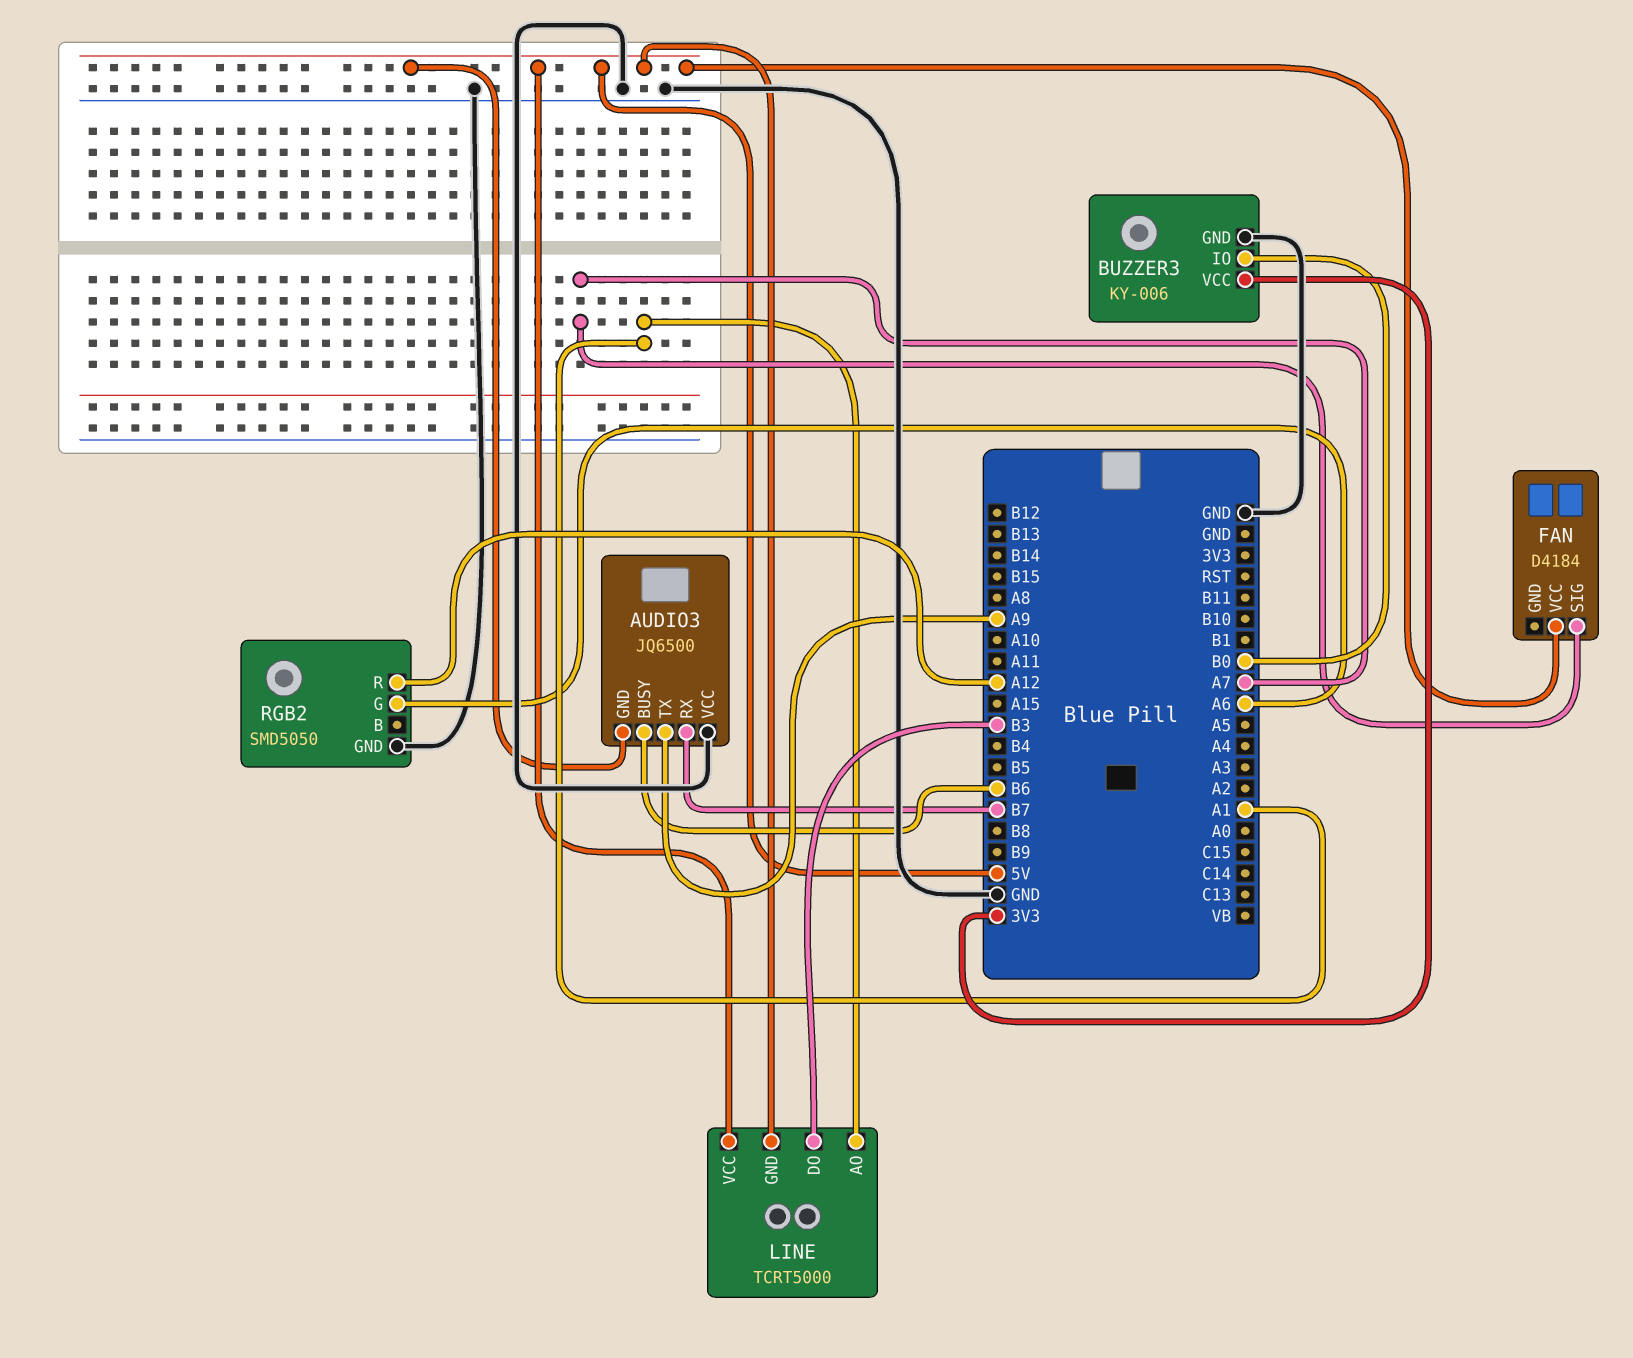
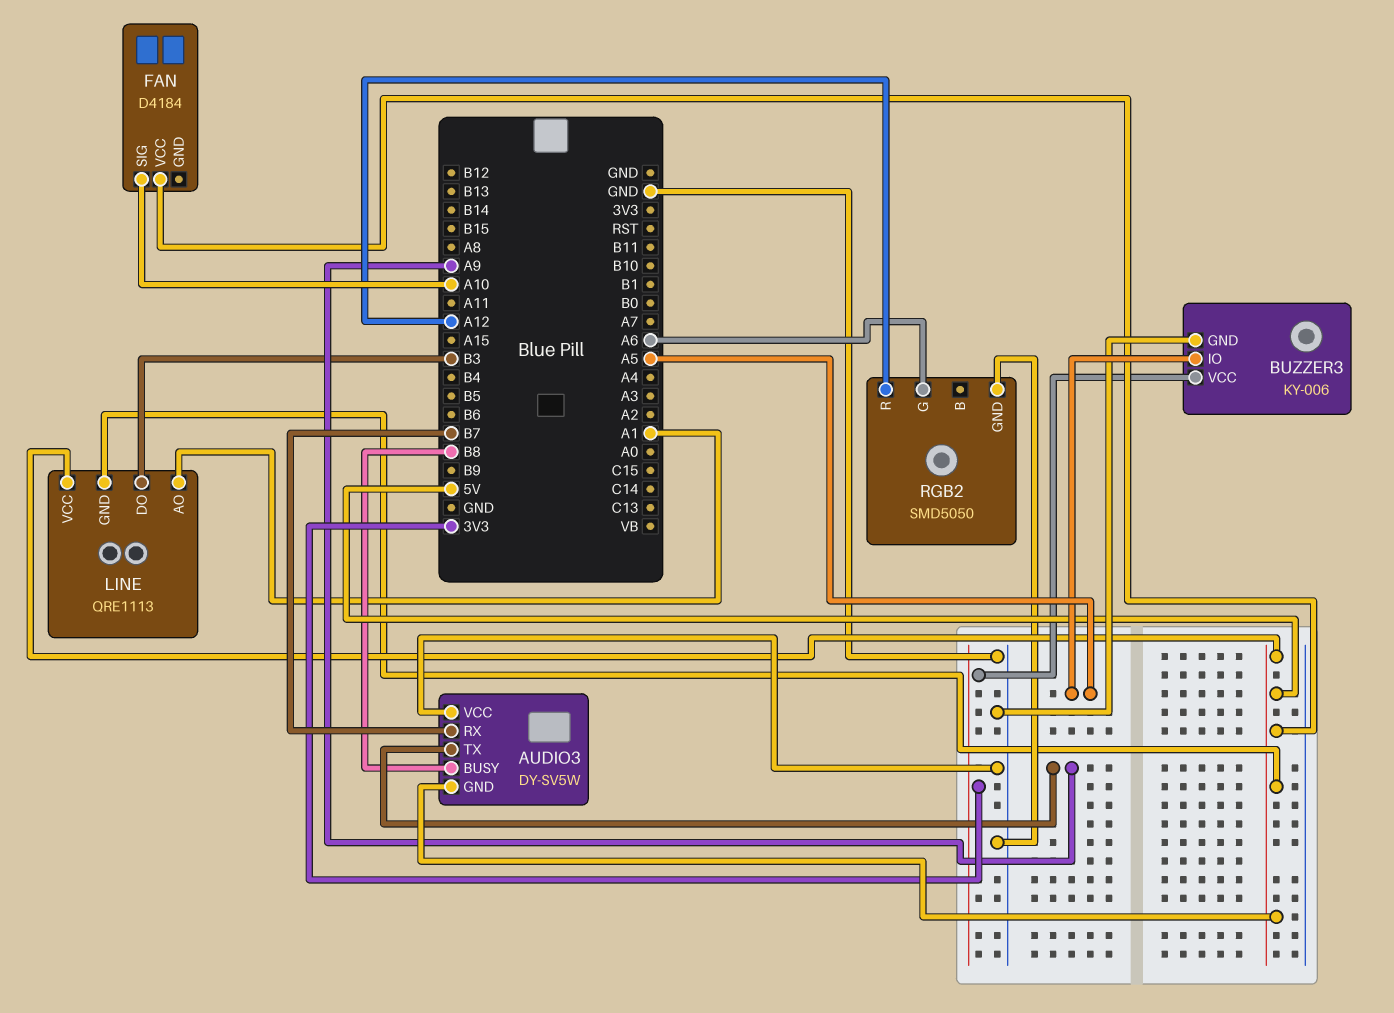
AUDIO3: JQ6500 -> DY-SV5W
AUDIO3 pin BUSY: B6 -> B8
BUZZER3 pin IO: B0 -> A5
FAN pin SIG: A7 -> A10
LINE: TCRT5000 -> QRE1113

